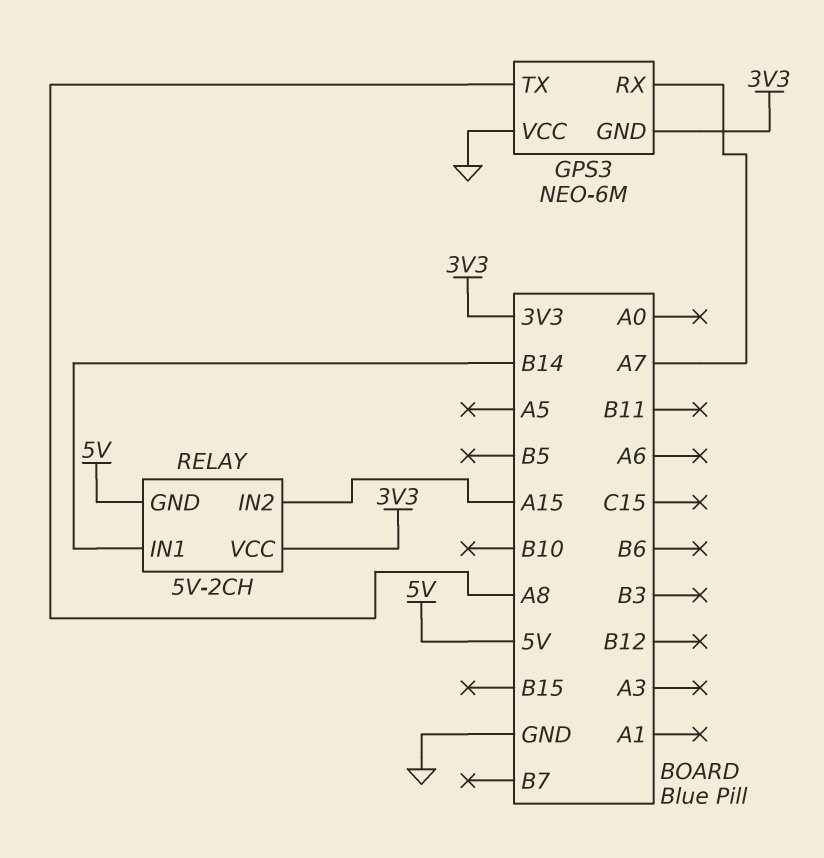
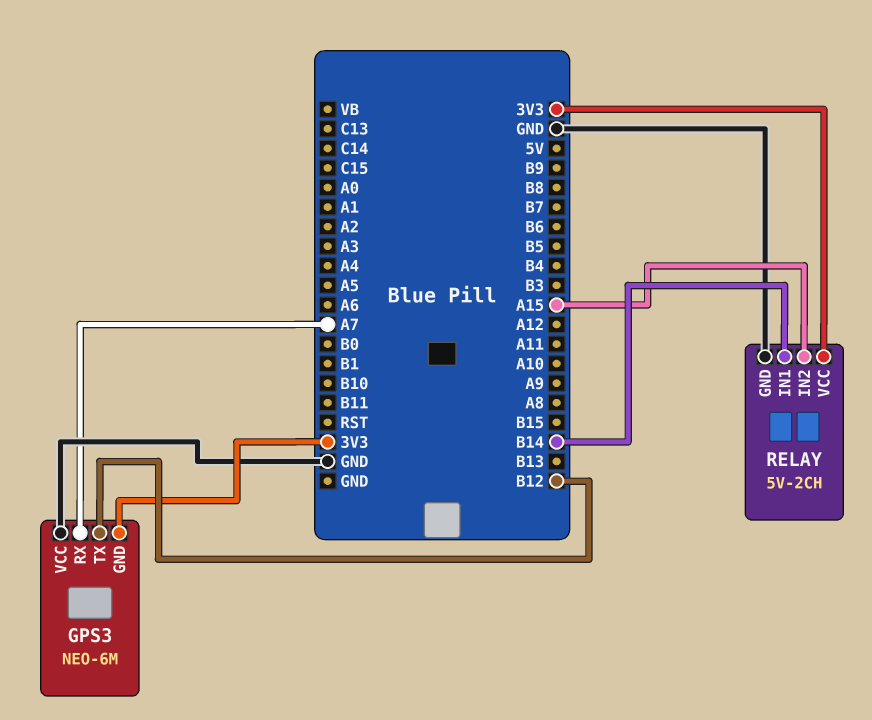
GPS3 pin TX: A8 -> B12
RELAY pin GND: 5V -> GND

